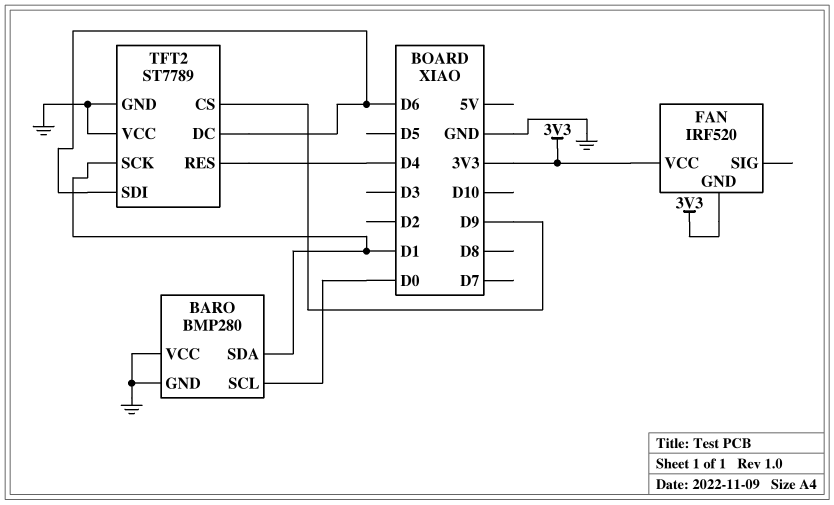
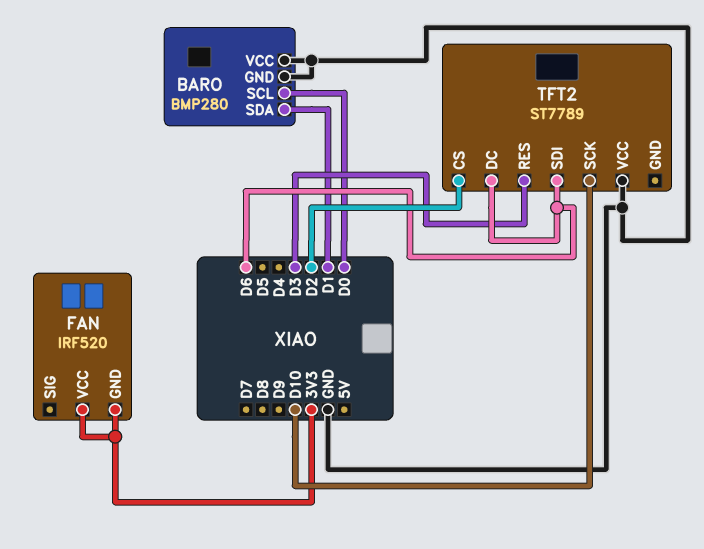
TFT2 pin CS: D9 -> D2
TFT2 pin GND: GND -> none
TFT2 pin RES: D4 -> D3
TFT2 pin SCK: D1 -> D10

